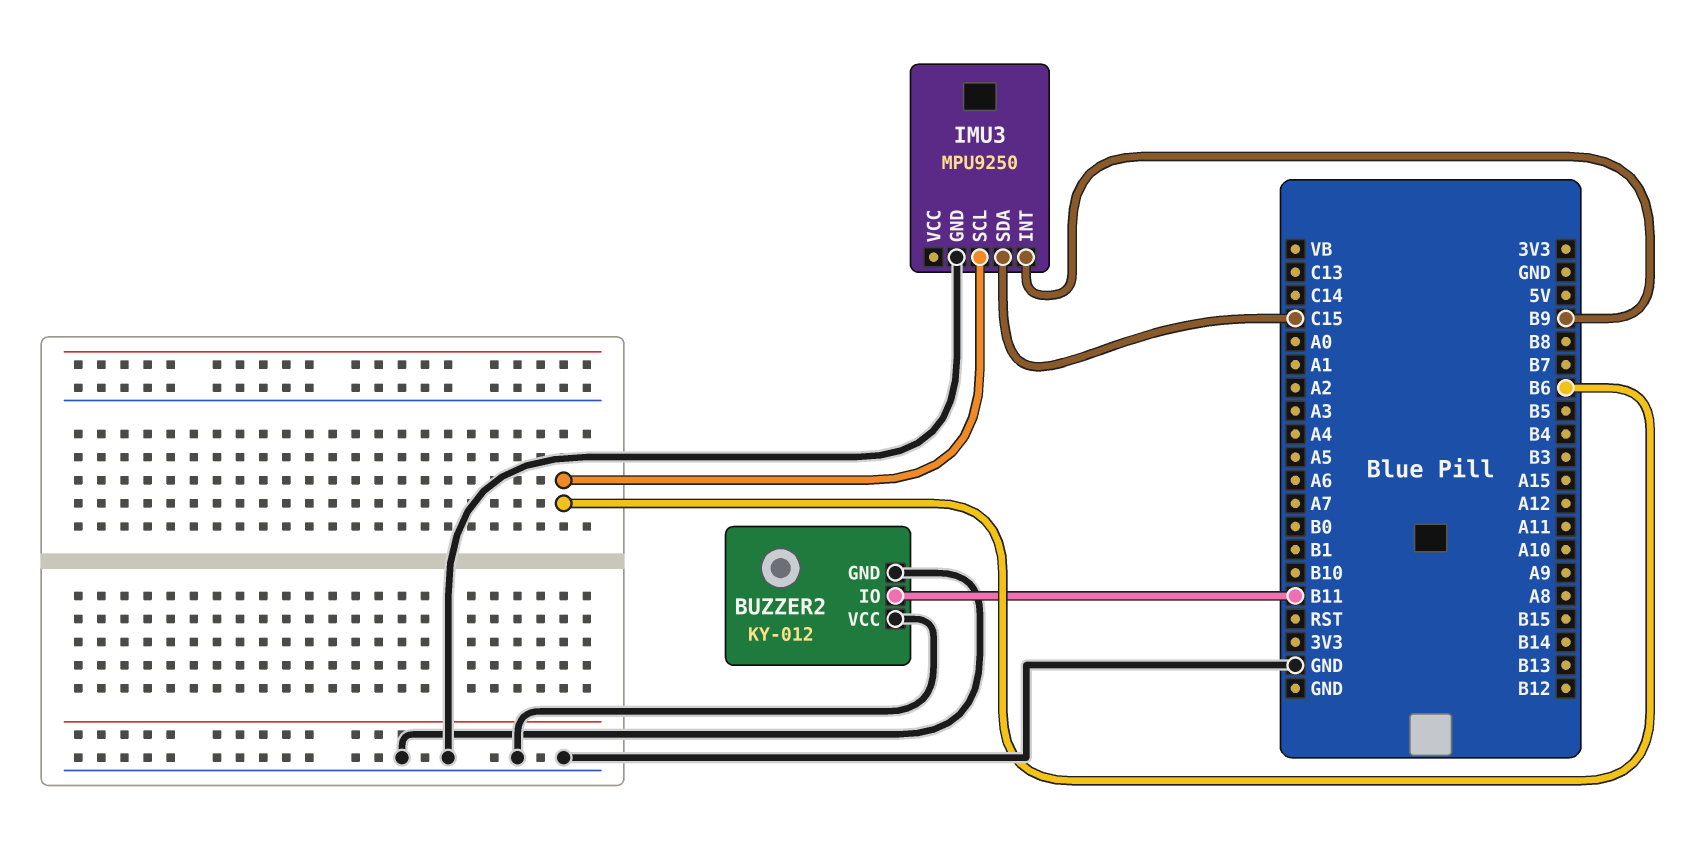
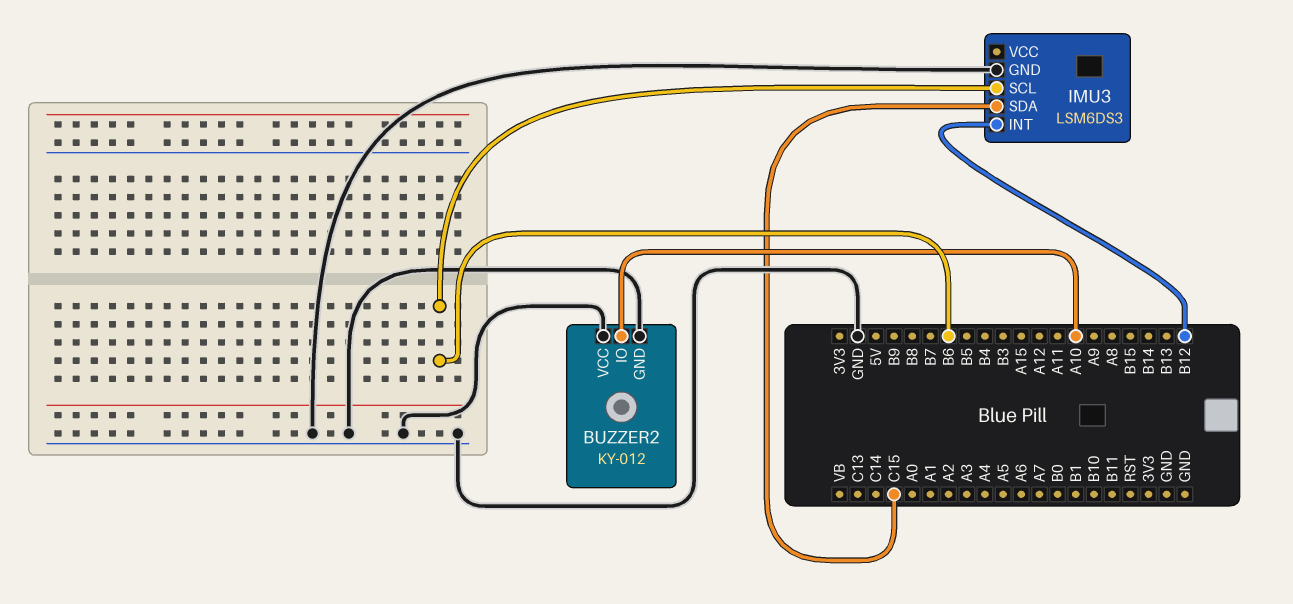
BUZZER2 pin IO: B11 -> A10
IMU3: MPU9250 -> LSM6DS3
IMU3 pin INT: B9 -> B12

